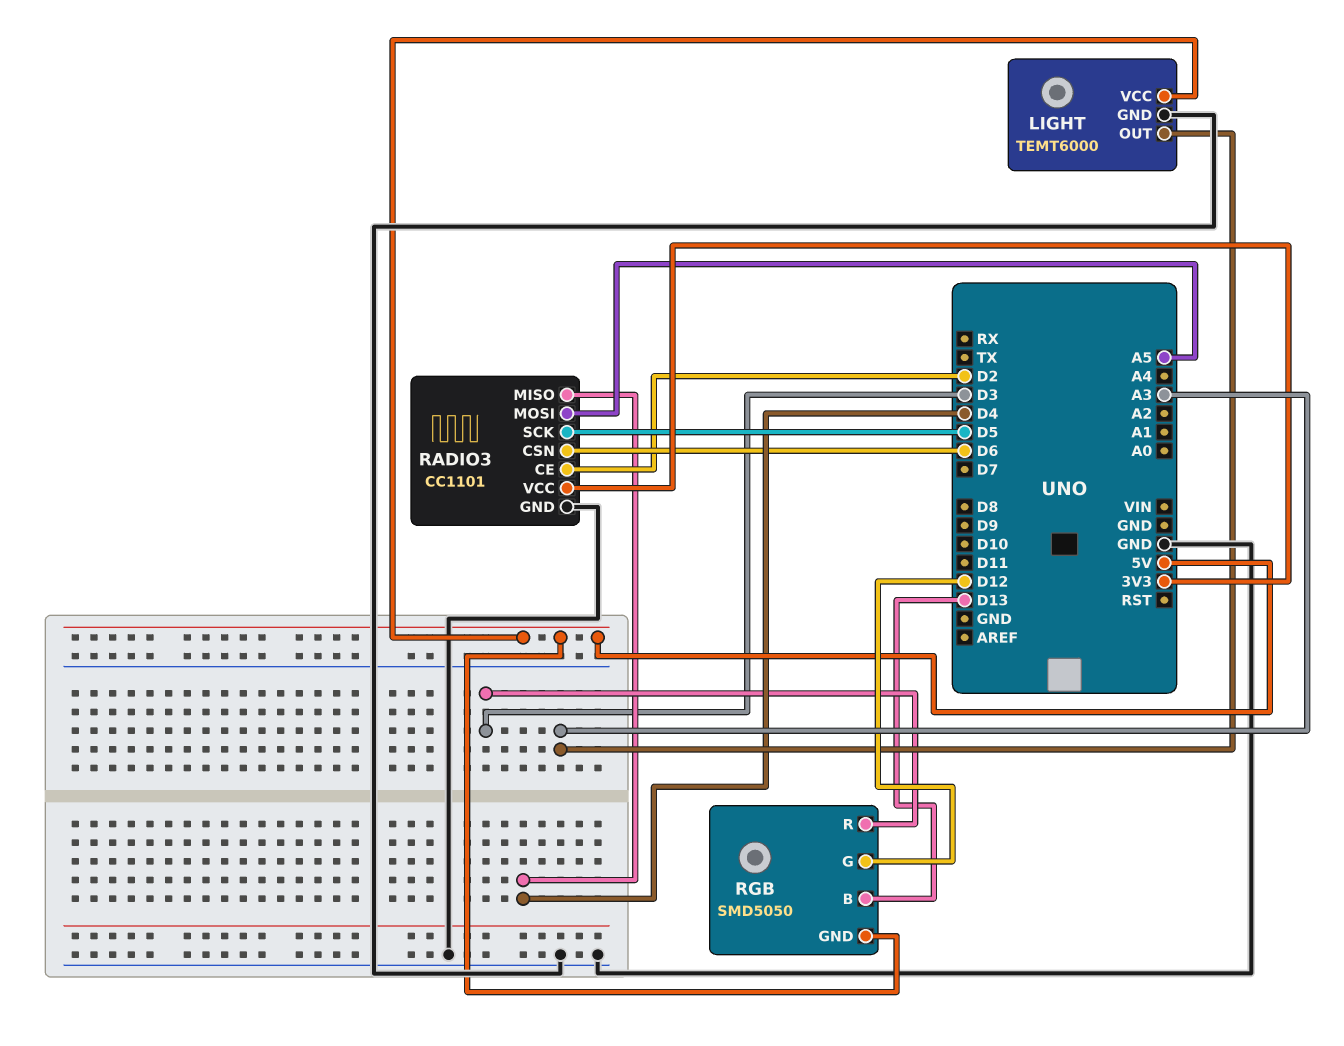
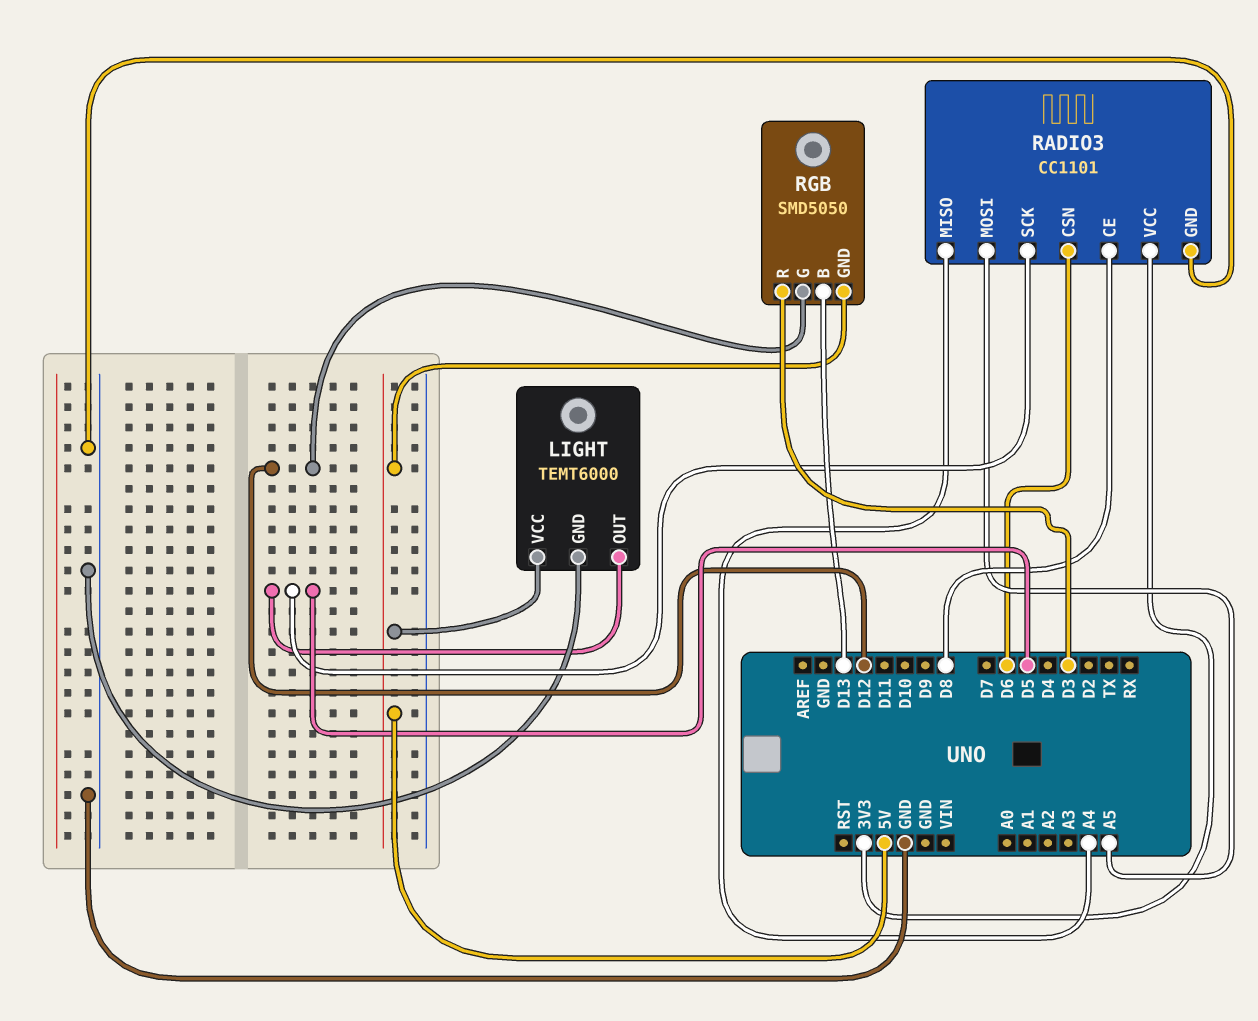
LIGHT pin OUT: A3 -> D5
RADIO3 pin CE: D2 -> D8
RADIO3 pin MISO: D4 -> A4

